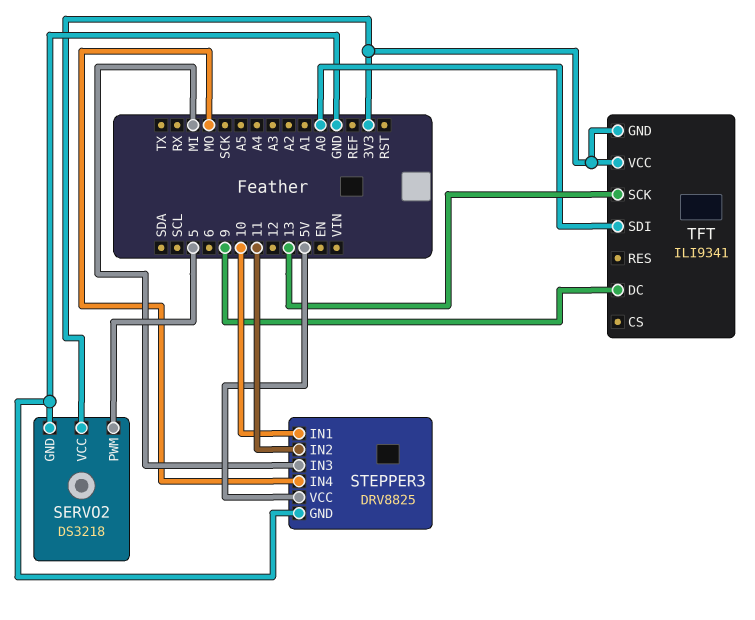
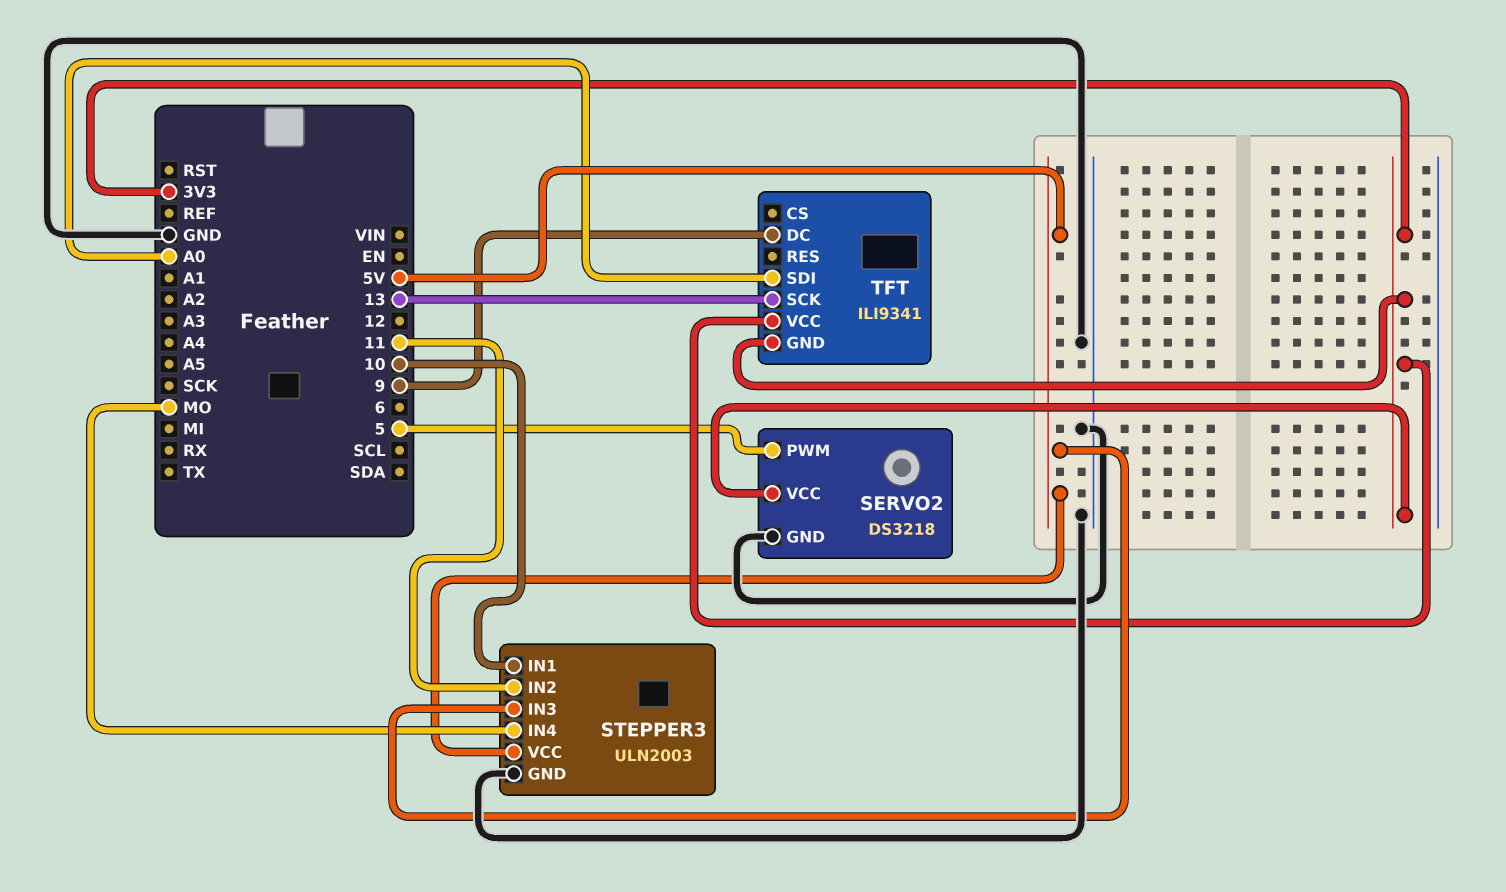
STEPPER3: DRV8825 -> ULN2003
STEPPER3 pin IN3: MI -> 5V

